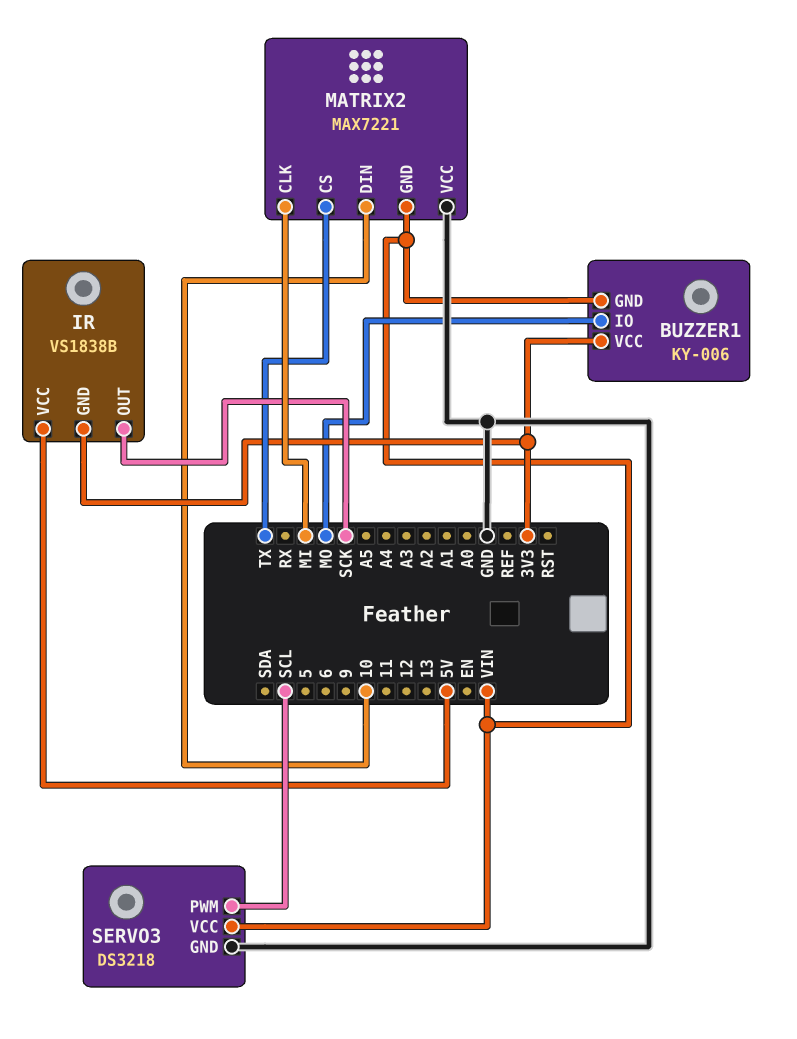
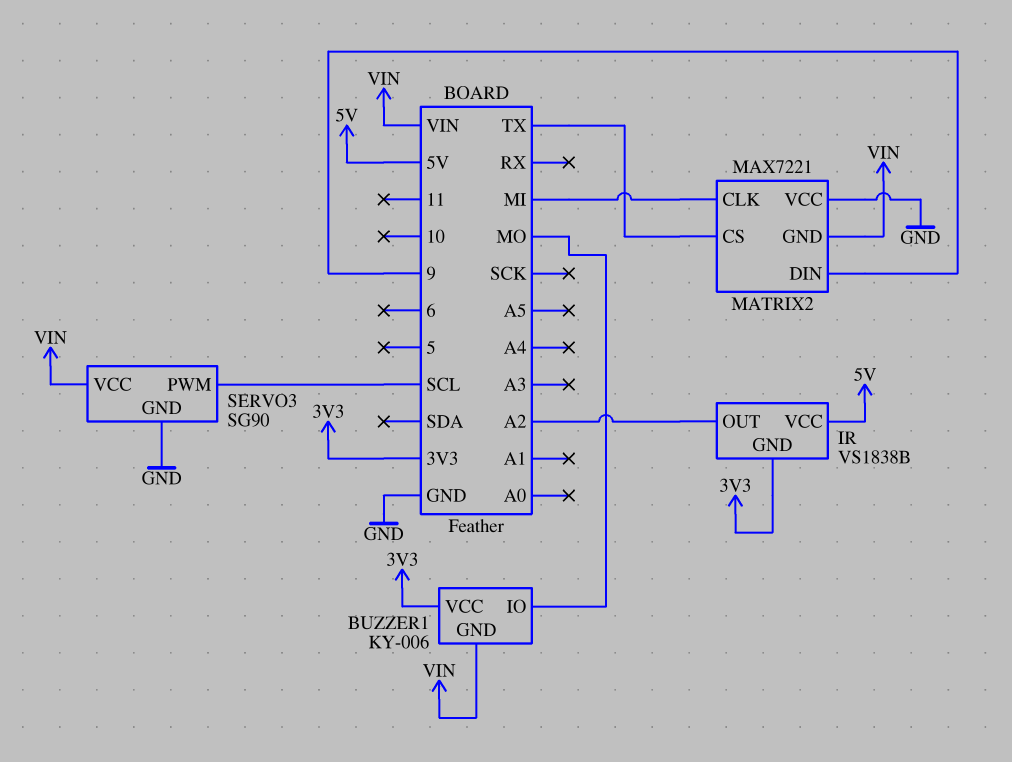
IR pin OUT: SCK -> A2
MATRIX2 pin DIN: 10 -> 9
SERVO3: DS3218 -> SG90

